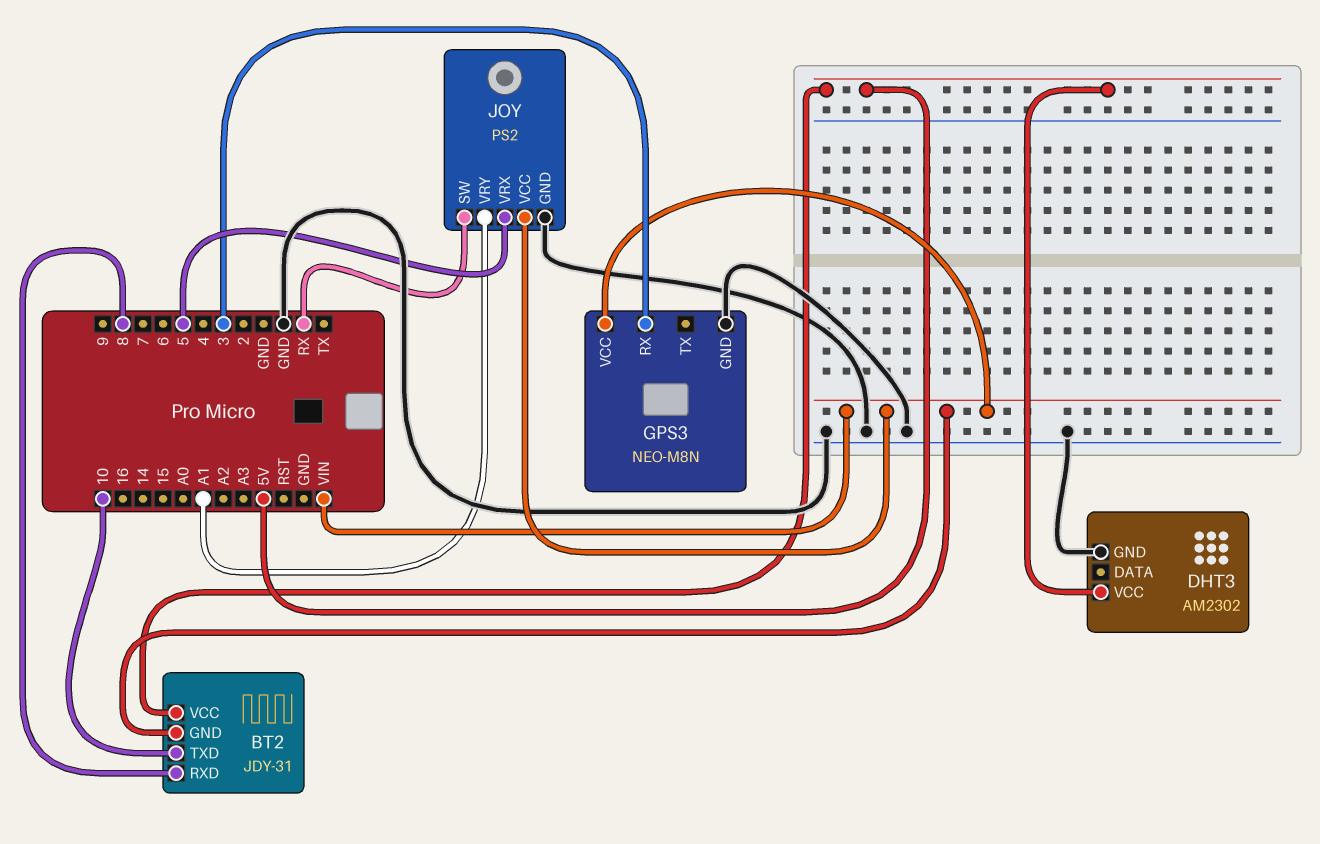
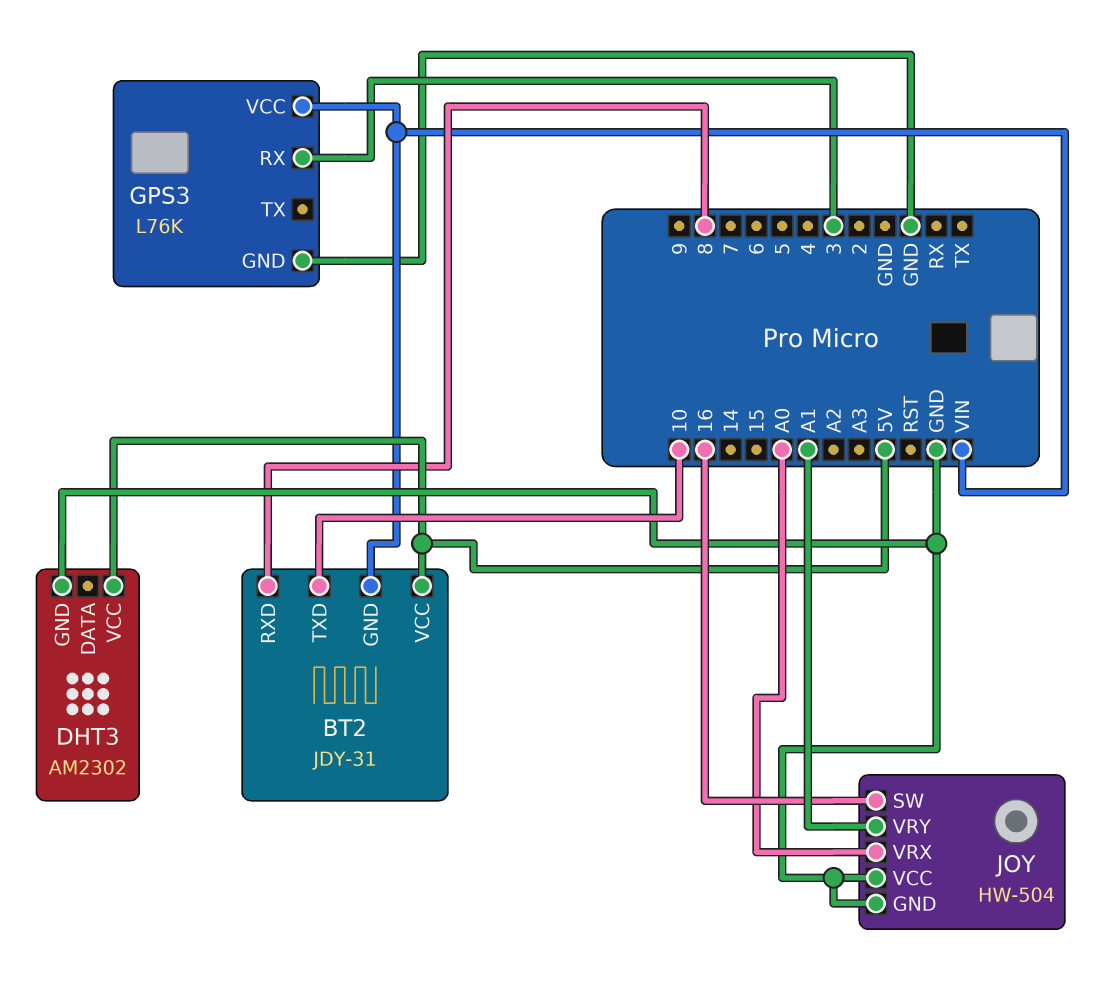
GPS3: NEO-M8N -> L76K
JOY: PS2 -> HW-504
JOY pin SW: RX -> 16
JOY pin VCC: VIN -> GND
JOY pin VRX: 5 -> A0

